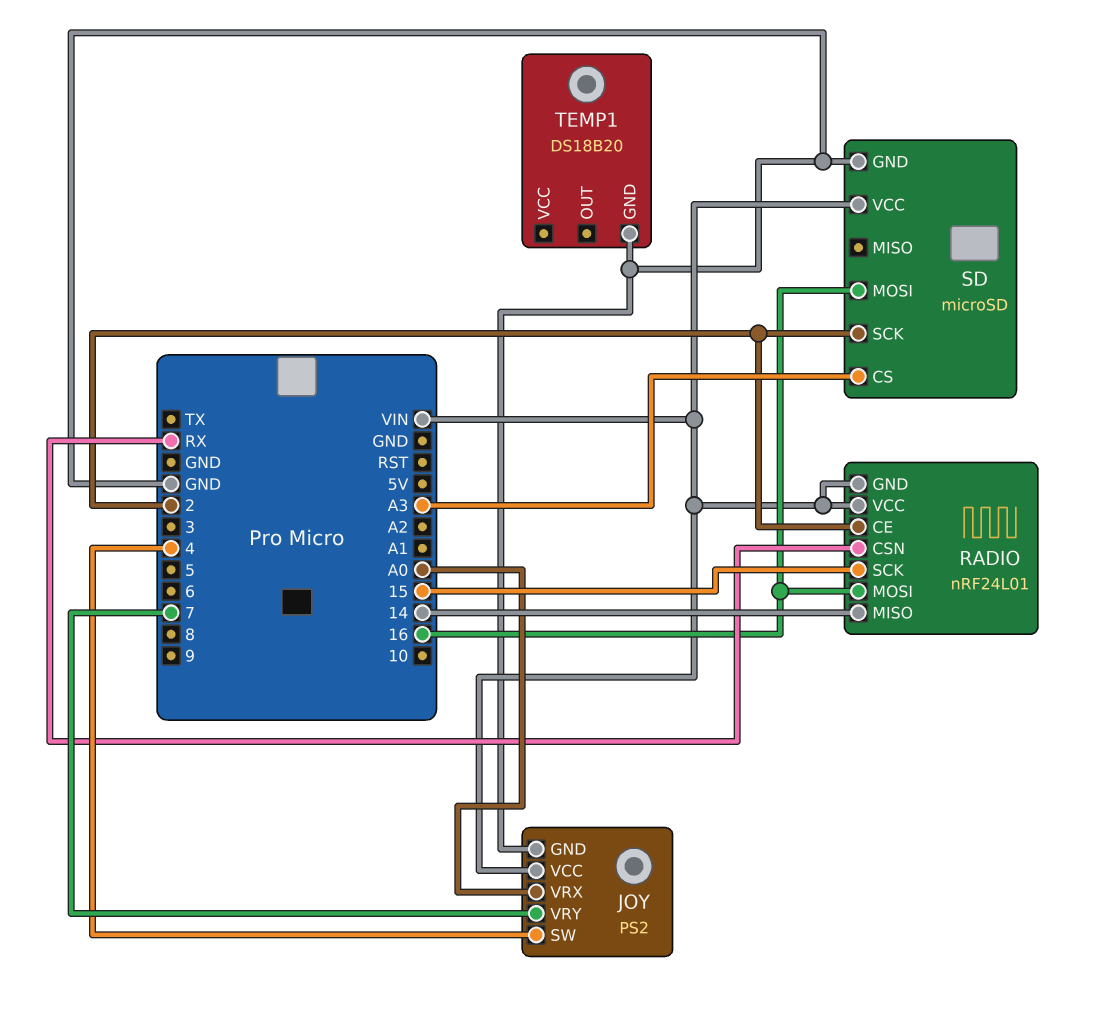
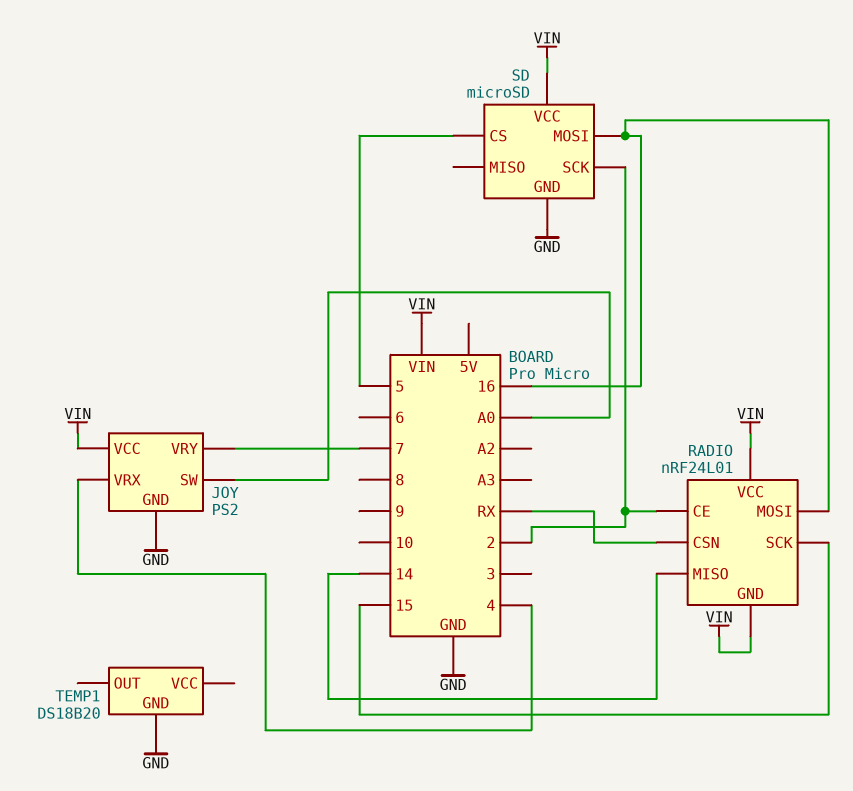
JOY pin SW: 4 -> A0
JOY pin VRX: A0 -> 4
SD pin CS: A3 -> 5

